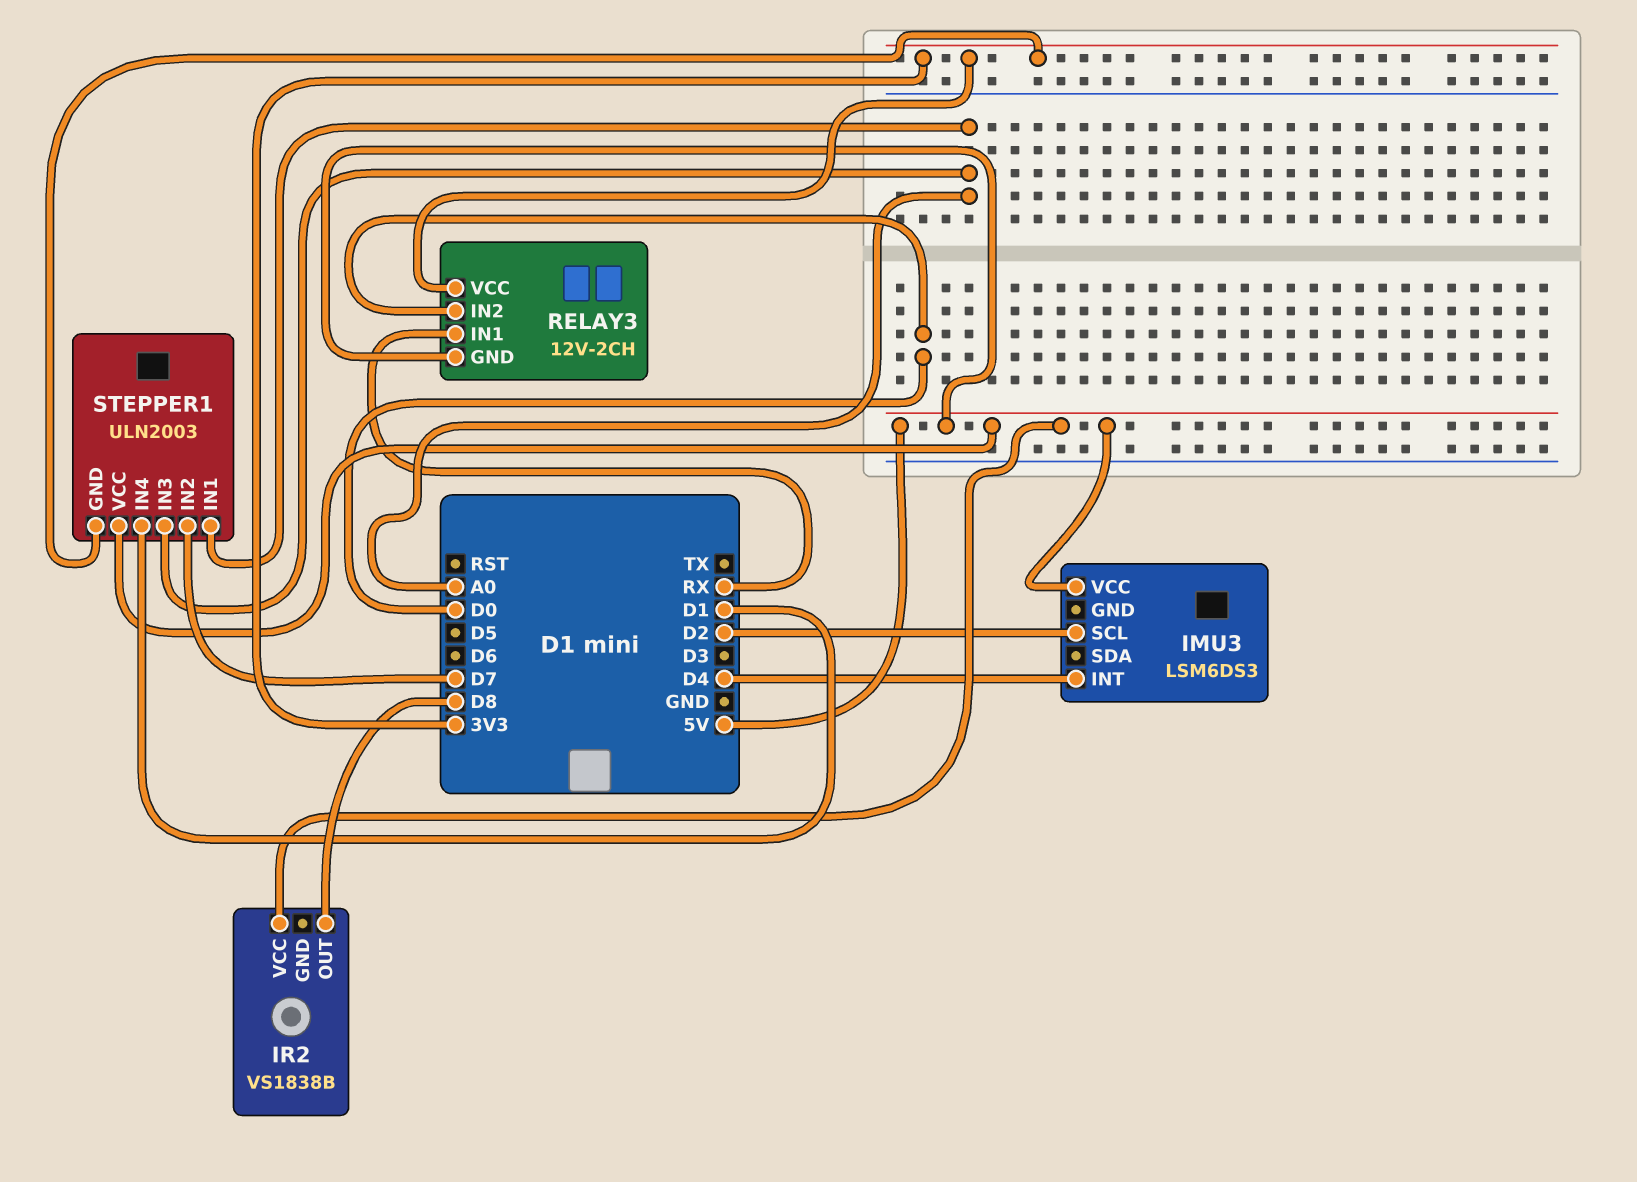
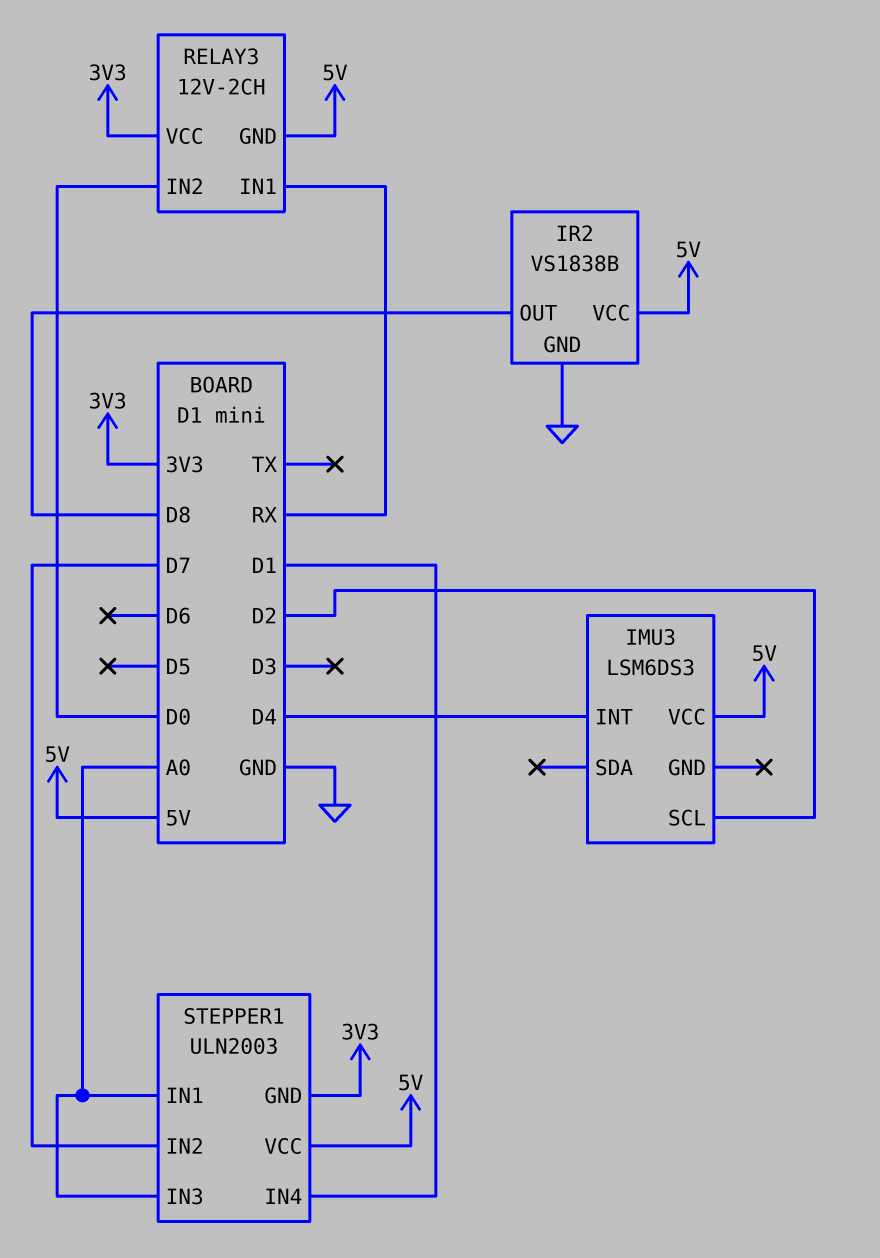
IR2 pin GND: none -> GND

